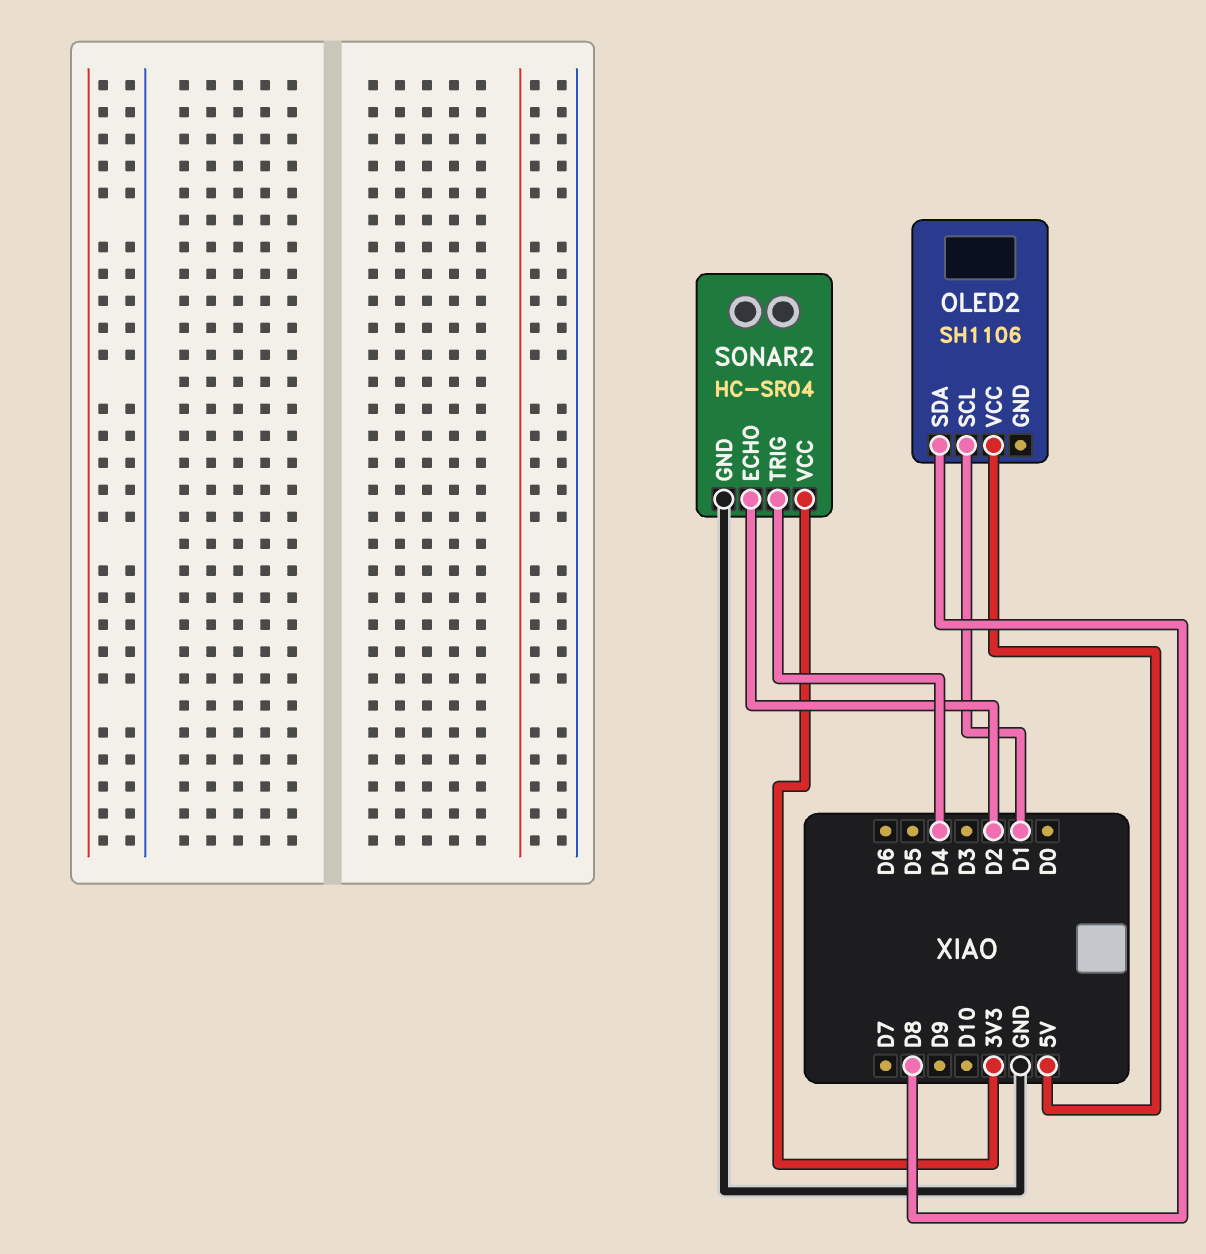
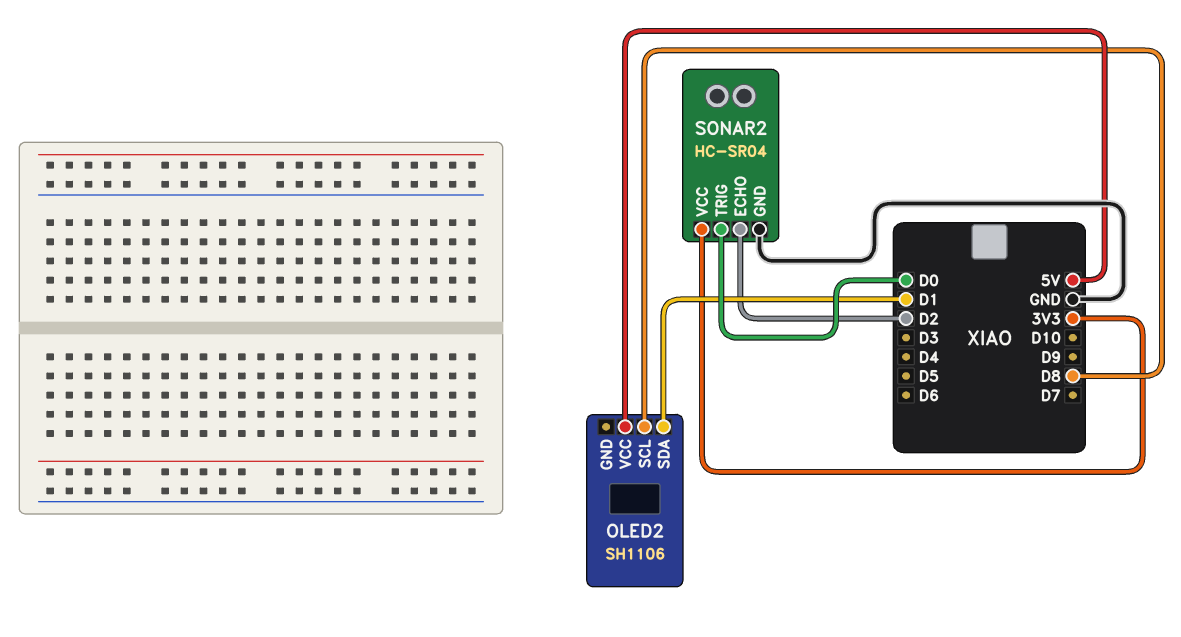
OLED2 pin SCL: D1 -> D8
OLED2 pin SDA: D8 -> D1
SONAR2 pin TRIG: D4 -> D0

